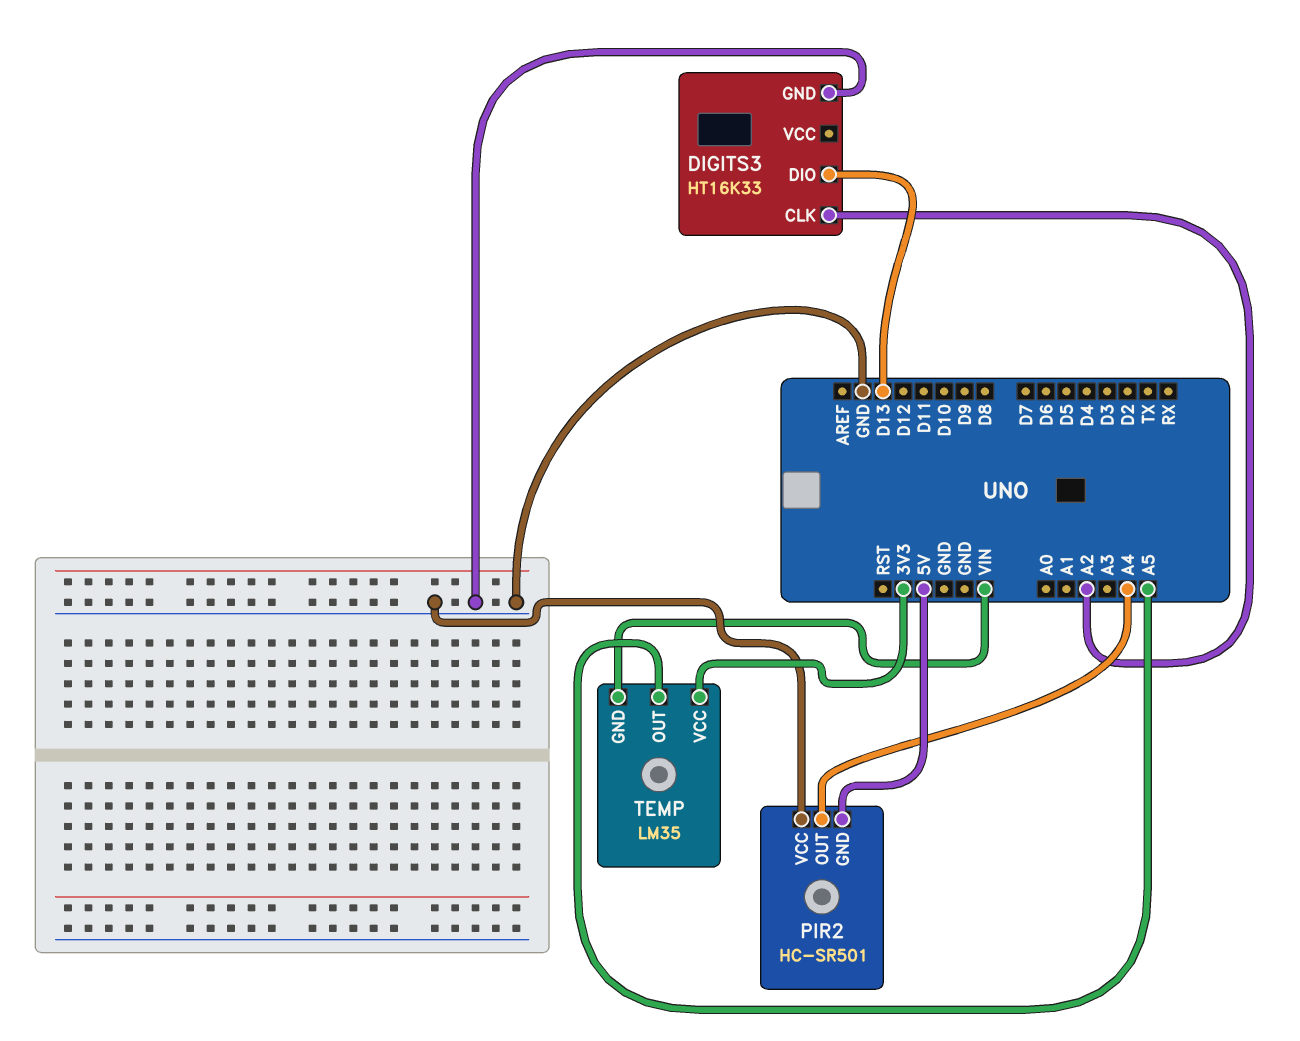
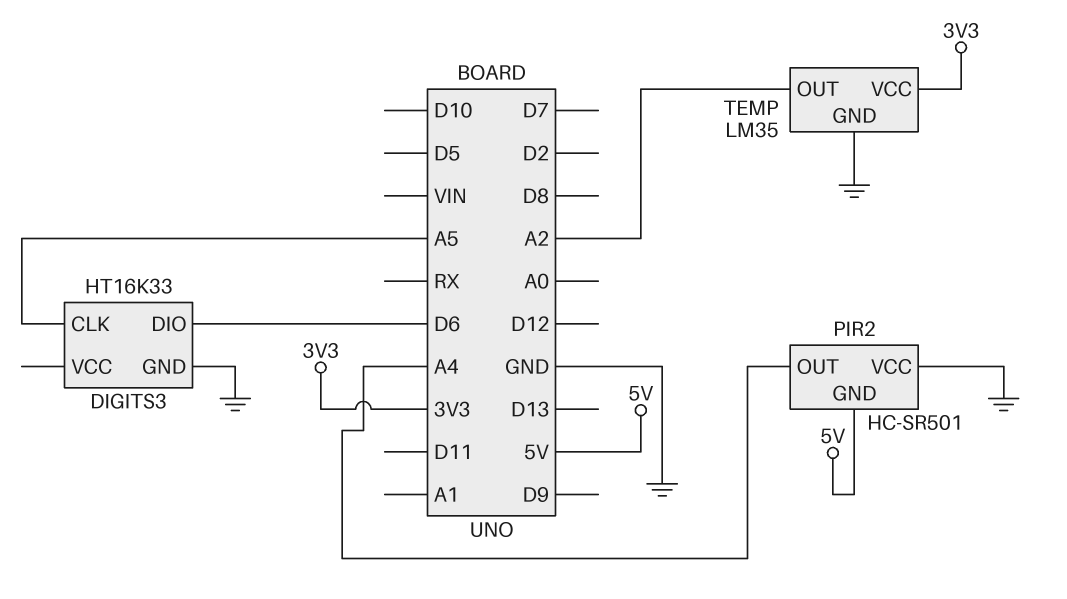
DIGITS3 pin CLK: A2 -> A5
DIGITS3 pin DIO: D13 -> D6
TEMP pin GND: VIN -> GND
TEMP pin OUT: A5 -> A2

